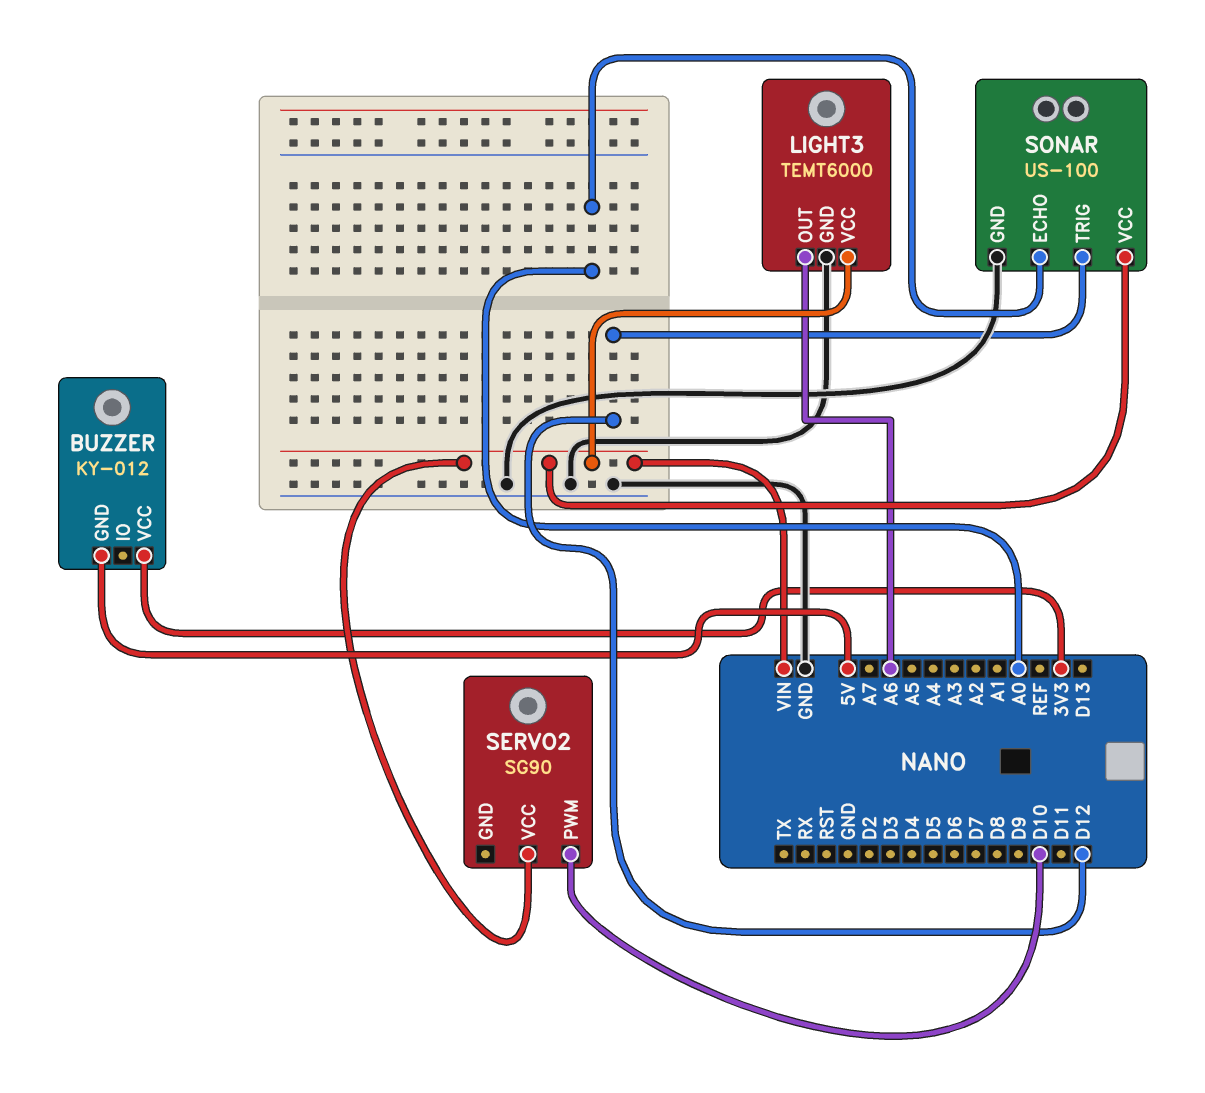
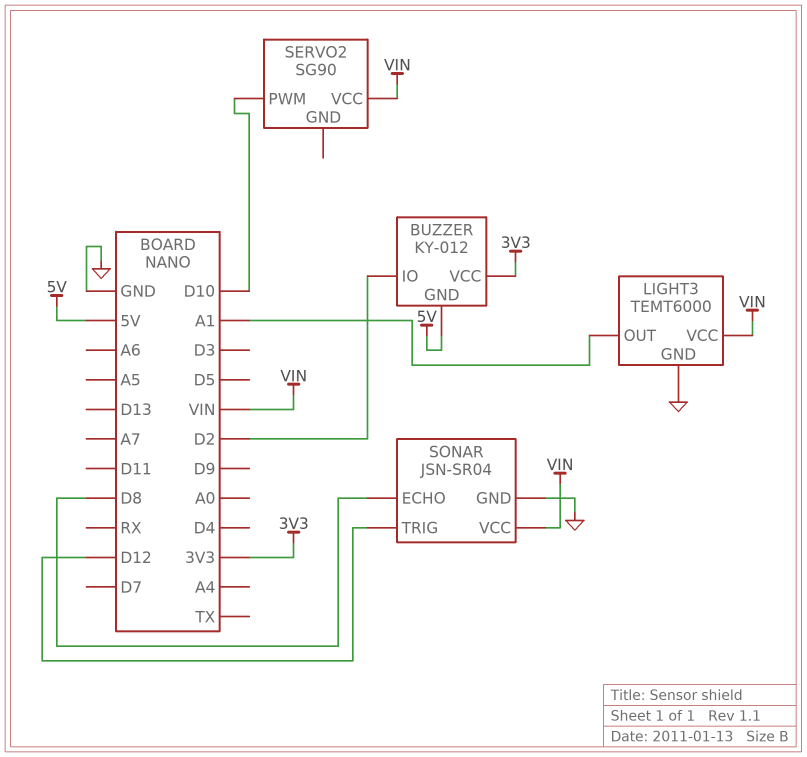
BUZZER pin IO: none -> D2
LIGHT3 pin OUT: A6 -> A1
SONAR: US-100 -> JSN-SR04
SONAR pin ECHO: A0 -> D8

